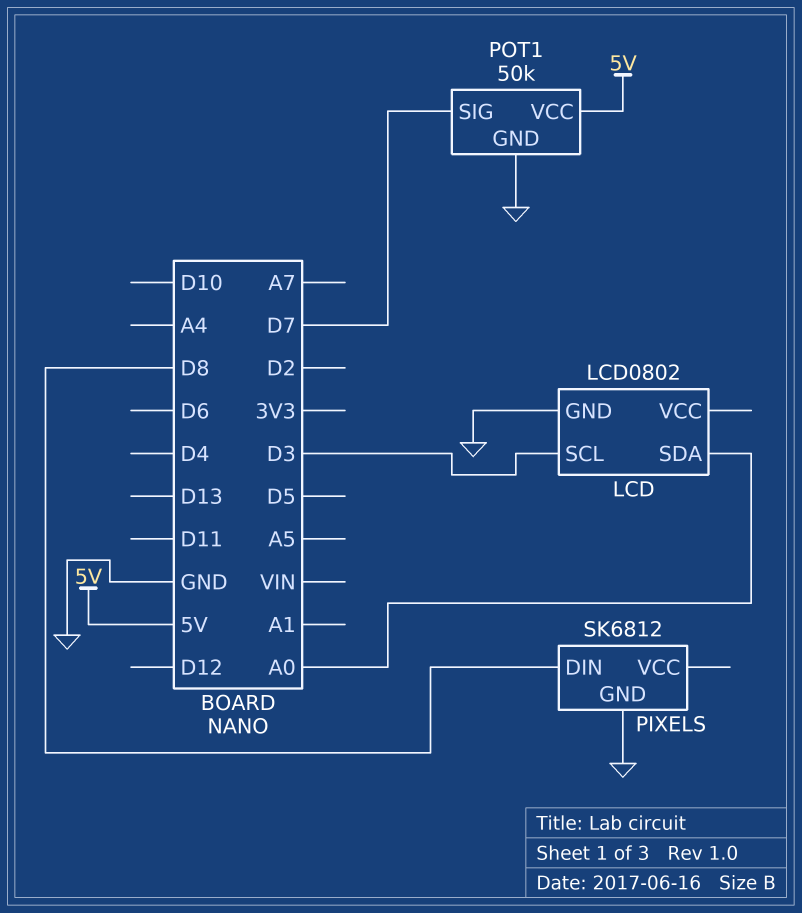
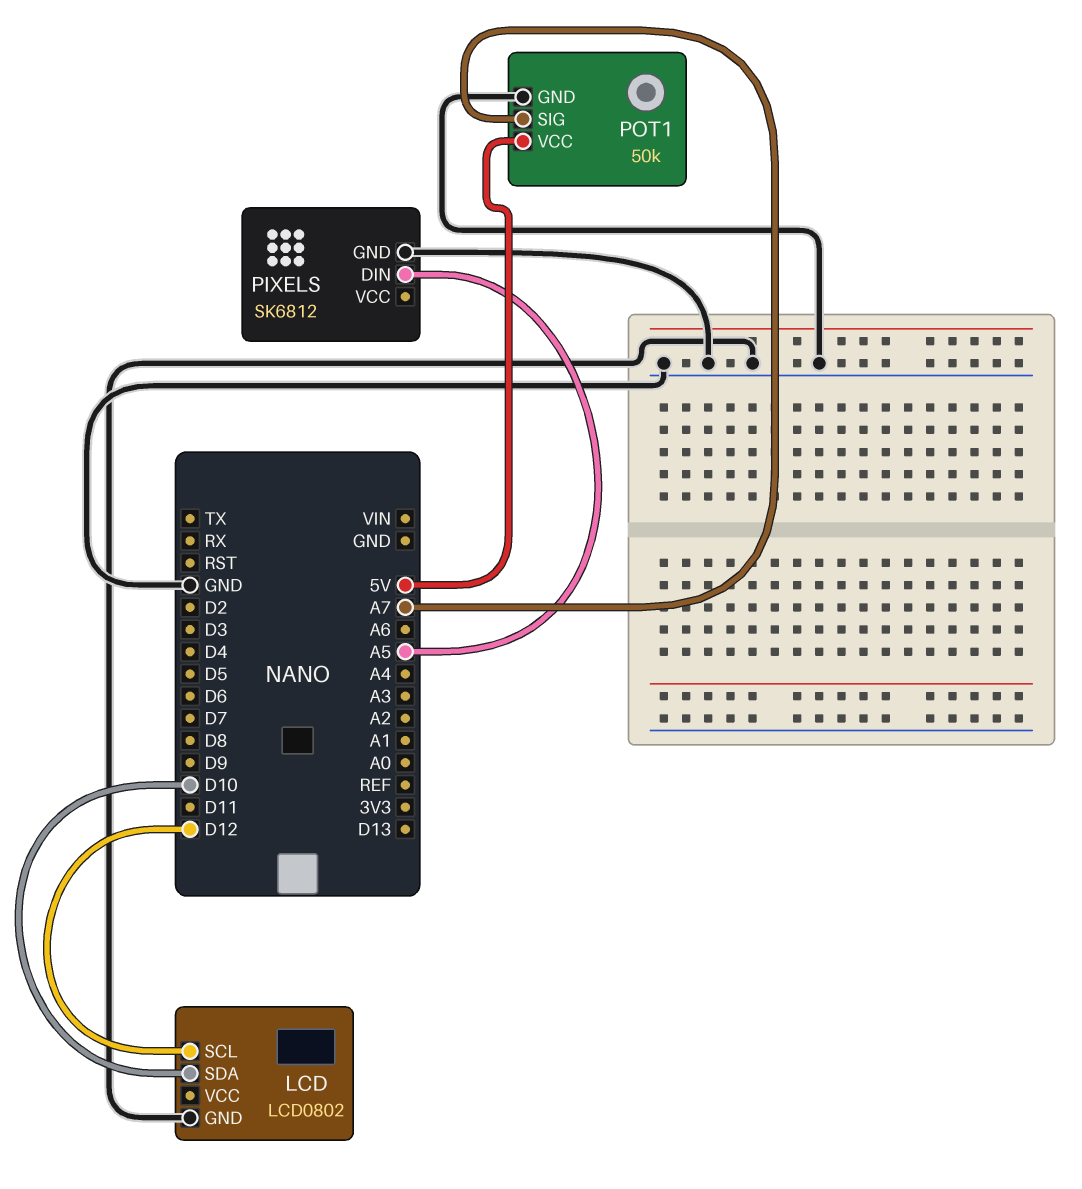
LCD pin SCL: D3 -> D12
LCD pin SDA: A0 -> D10
PIXELS pin DIN: D8 -> A5
POT1 pin SIG: D7 -> A7

